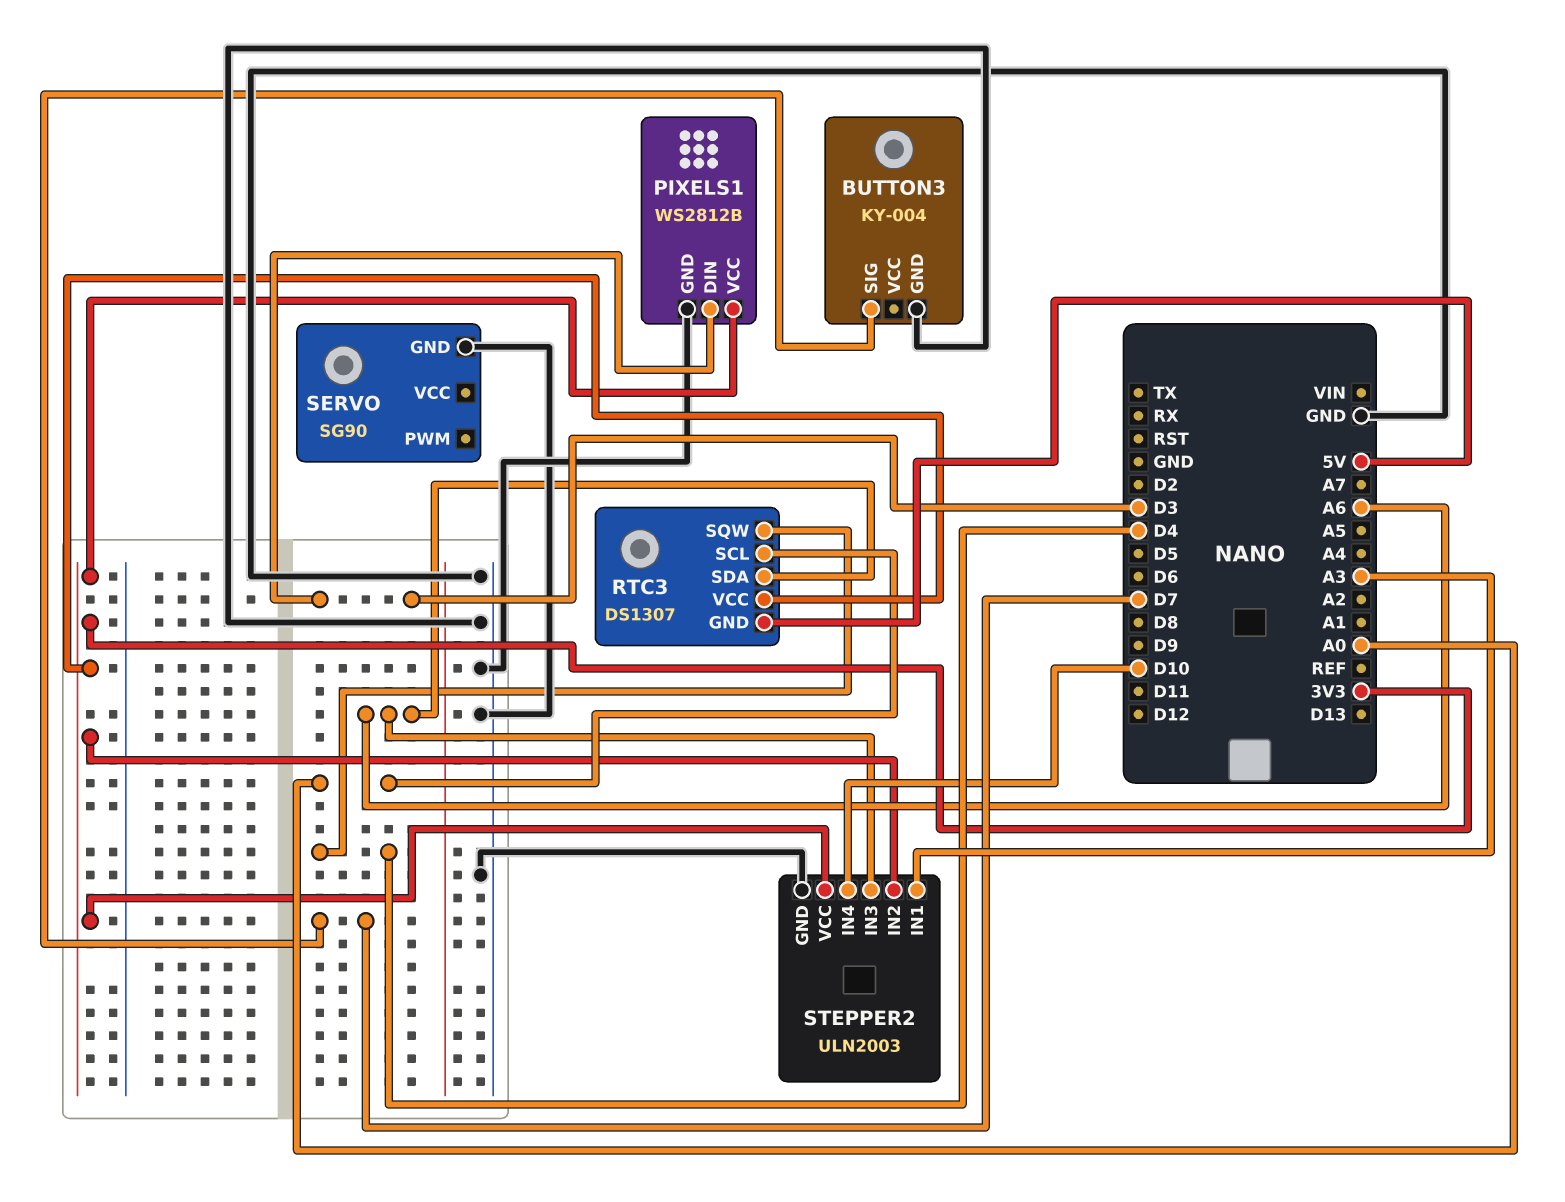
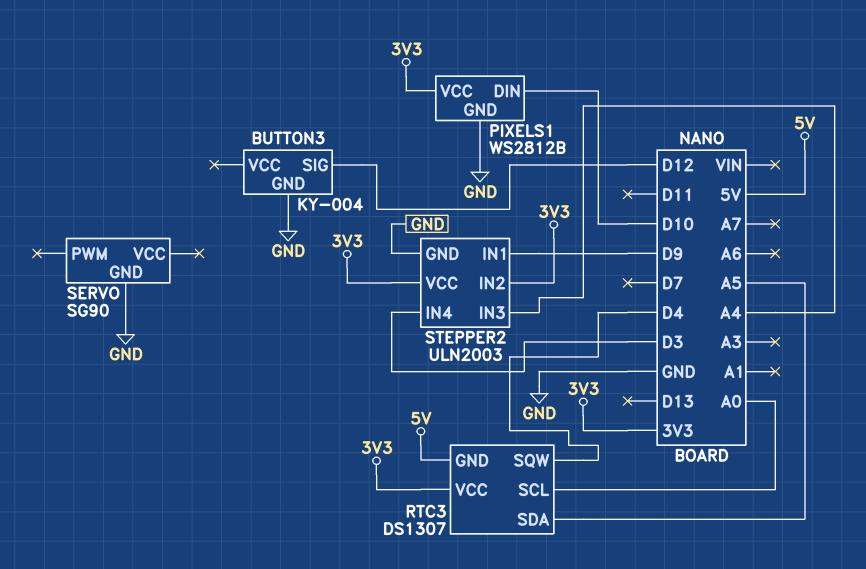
BUTTON3 pin SIG: D7 -> D12
PIXELS1 pin DIN: D3 -> D10
RTC3 pin SDA: A6 -> A5
STEPPER2 pin IN1: A3 -> D9
STEPPER2 pin IN3: A6 -> A4
STEPPER2 pin IN4: D10 -> D3

